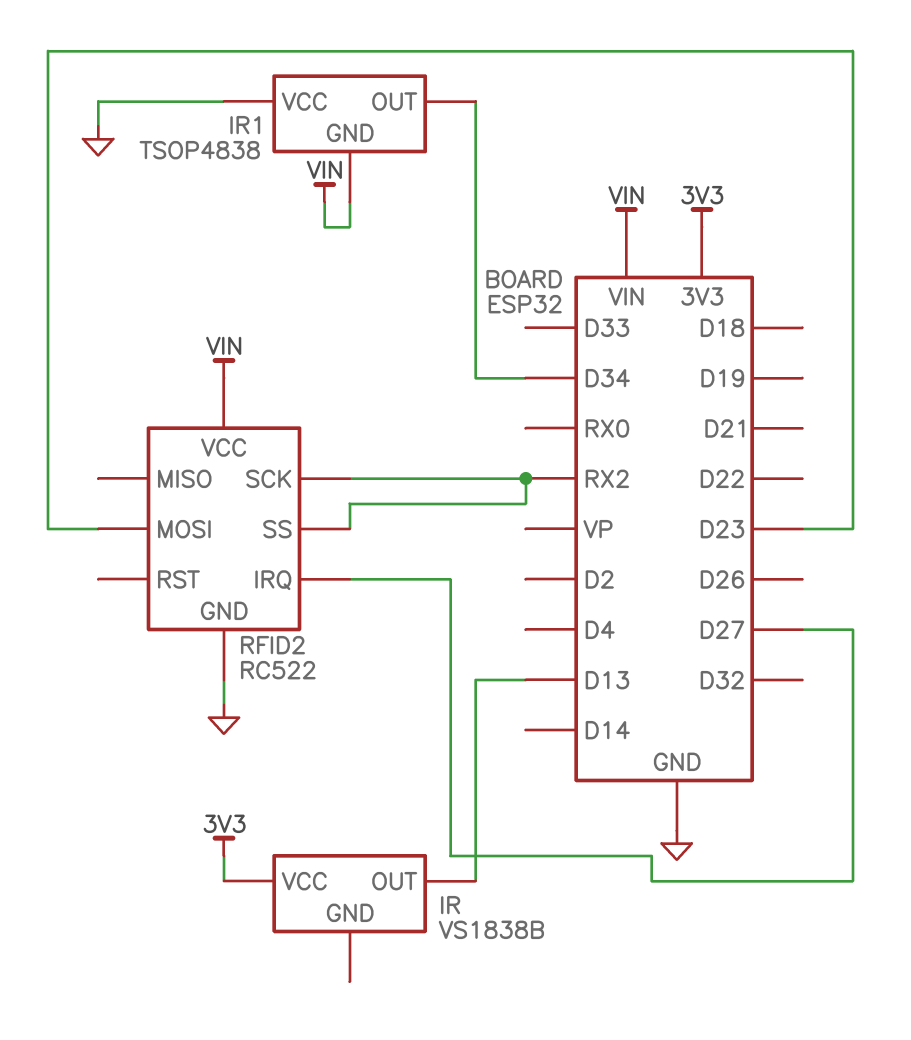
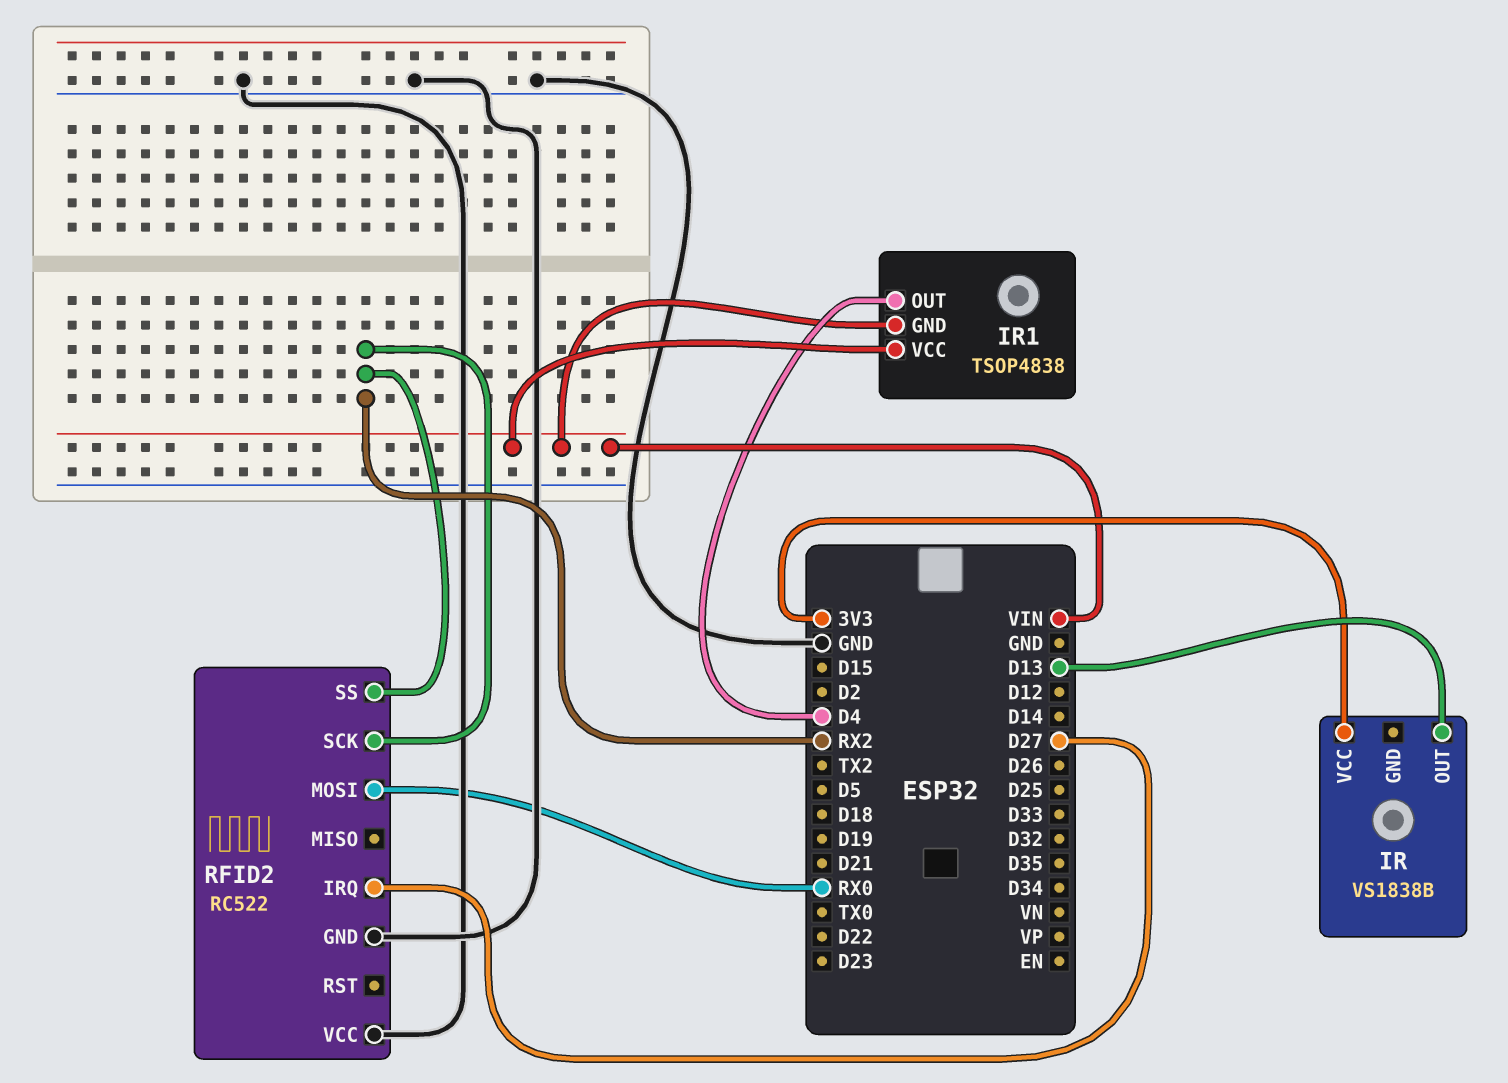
IR1 pin OUT: D34 -> D4
IR1 pin VCC: GND -> VIN
RFID2 pin MOSI: D23 -> RX0
RFID2 pin VCC: VIN -> GND

